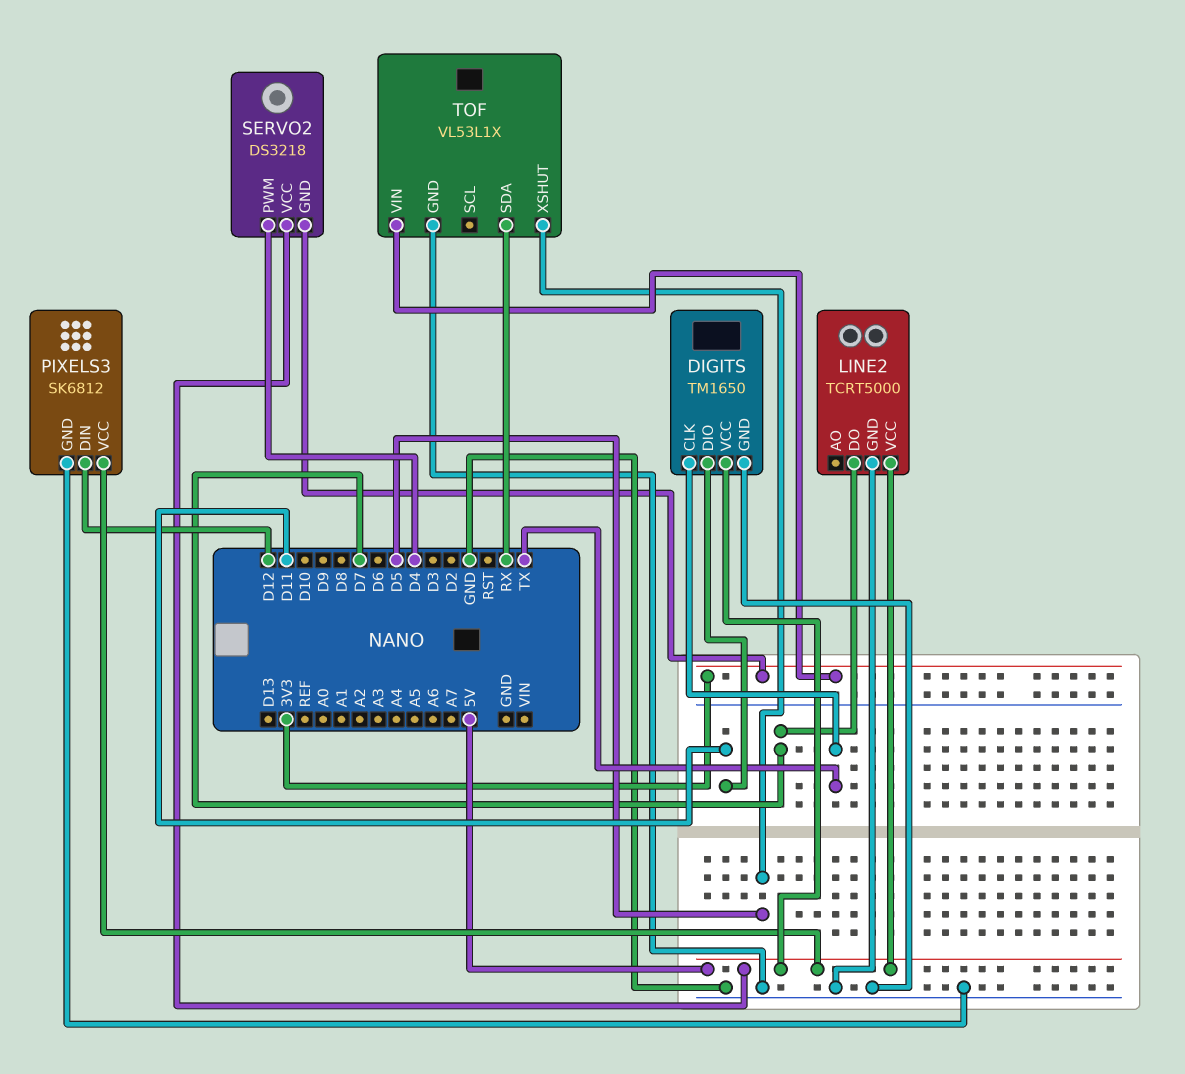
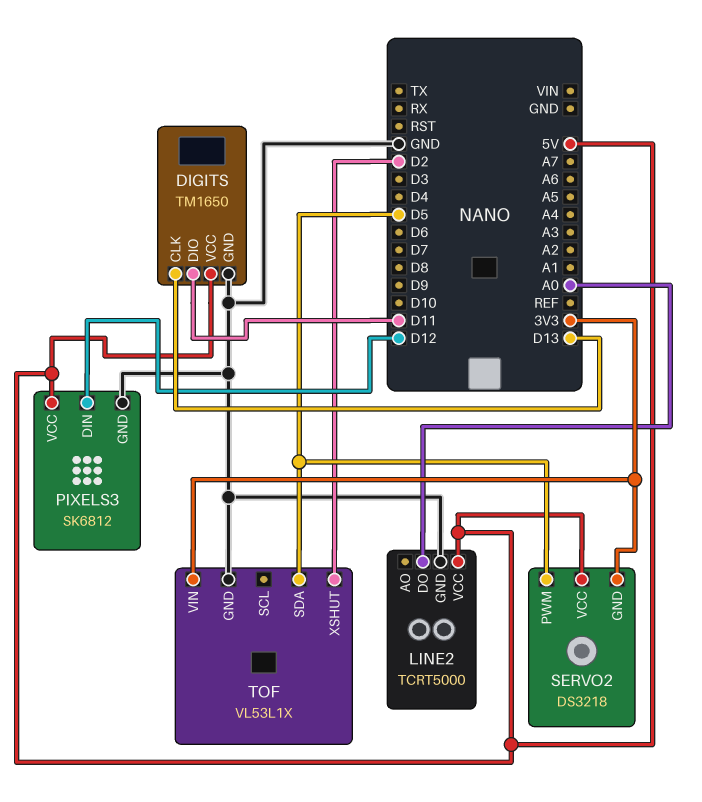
DIGITS pin CLK: TX -> D13
LINE2 pin DO: D7 -> A0
SERVO2 pin PWM: D4 -> D5
TOF pin SDA: RX -> D5
TOF pin XSHUT: D5 -> D2

